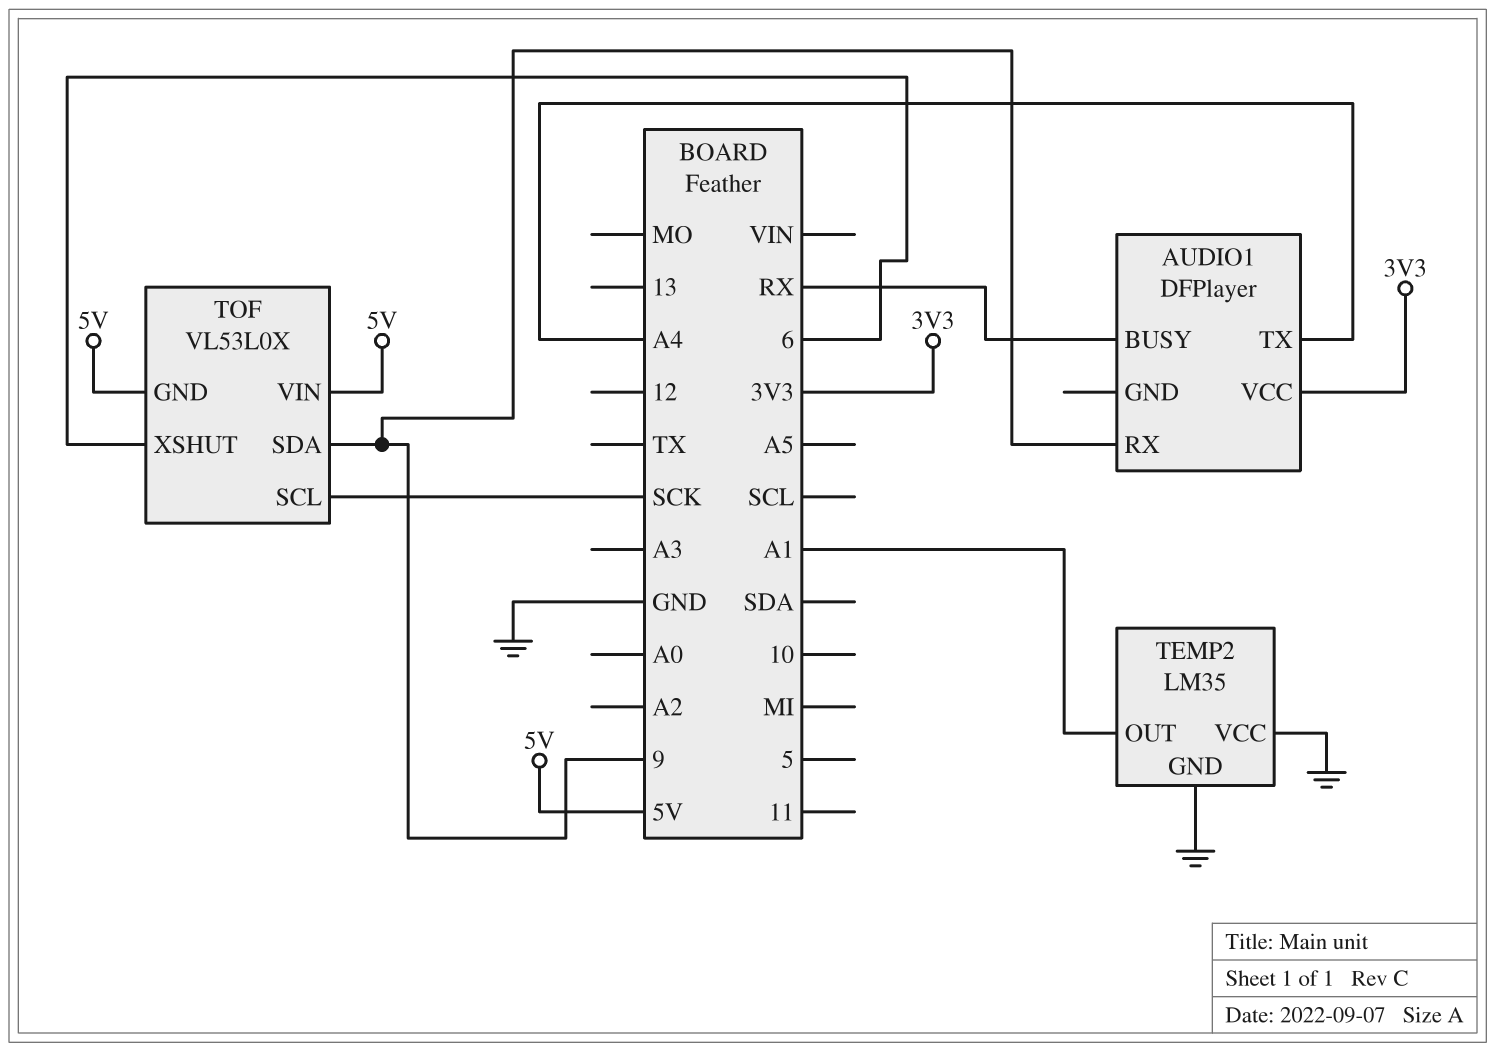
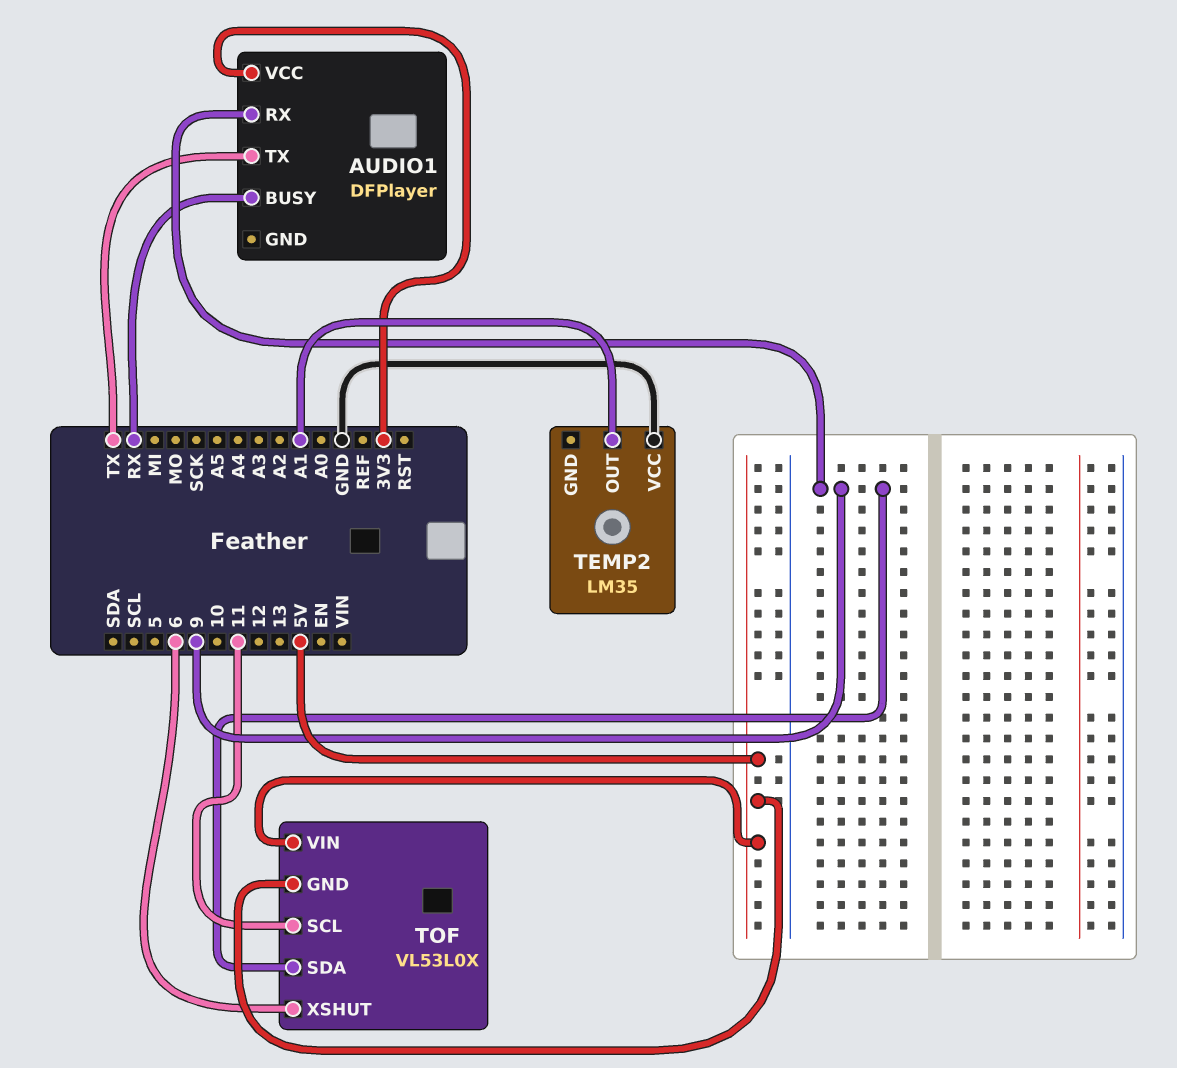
AUDIO1 pin TX: A4 -> TX
TEMP2 pin GND: GND -> none
TOF pin SCL: SCK -> 11

